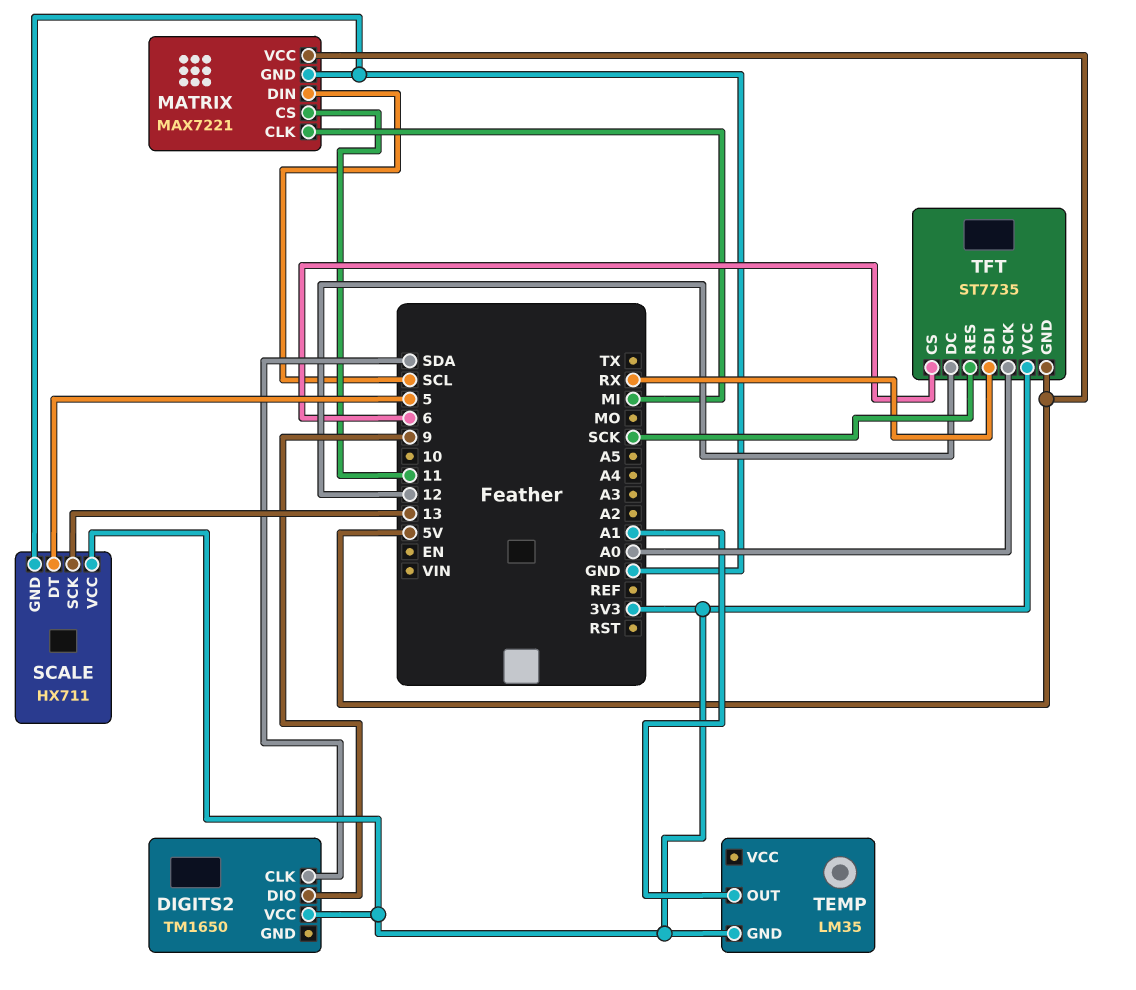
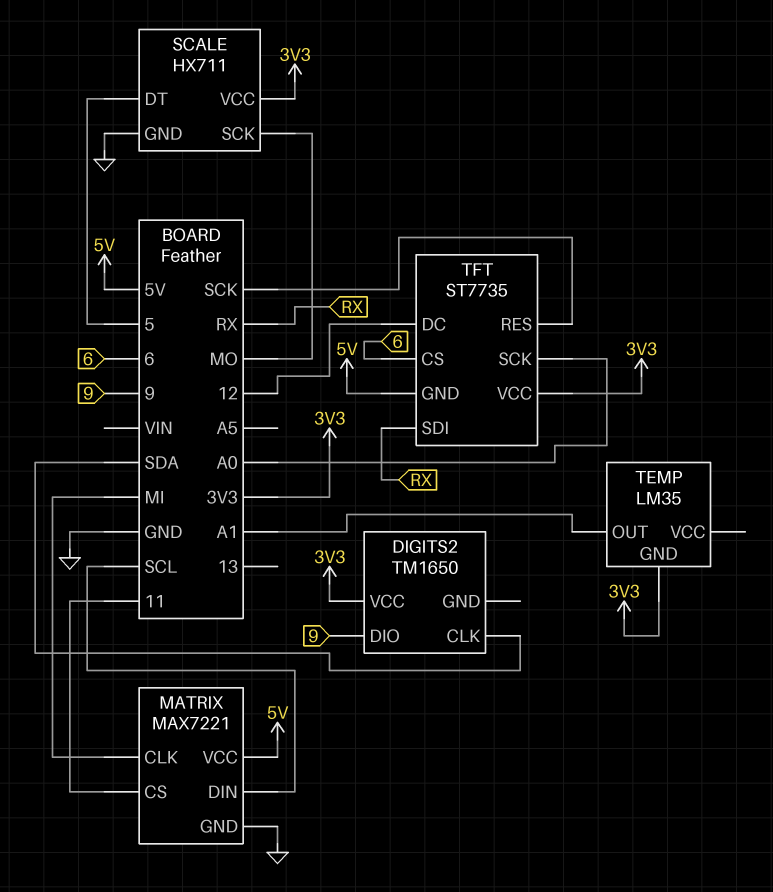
SCALE pin SCK: 13 -> MO

